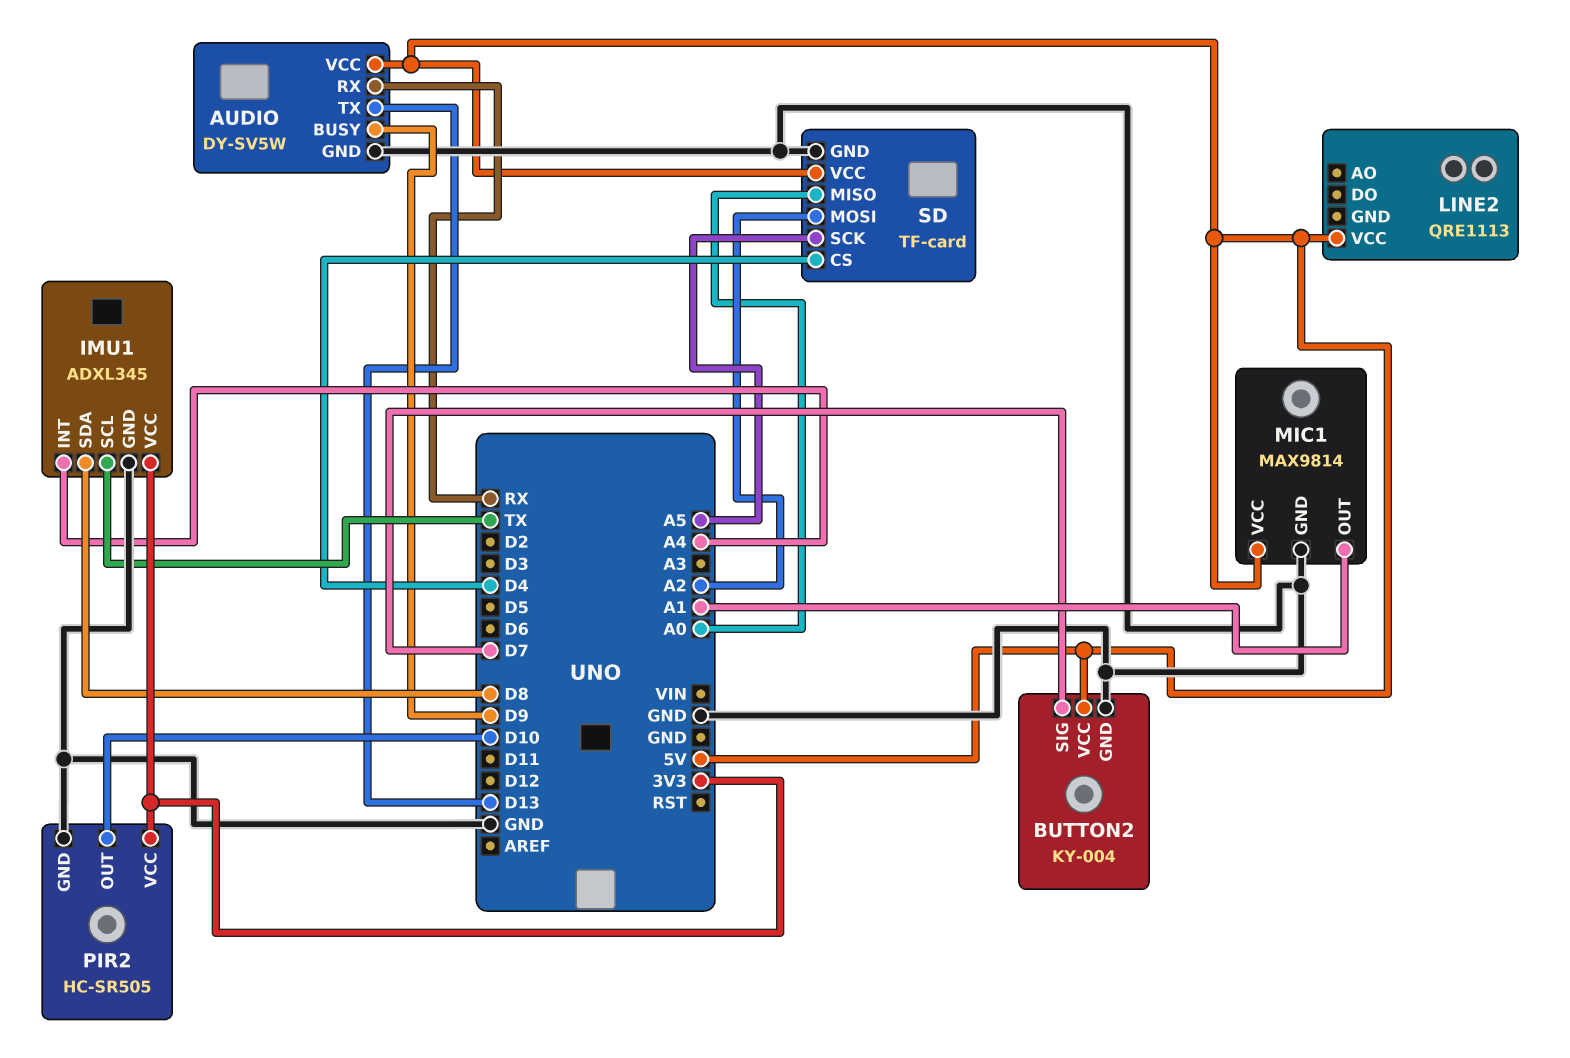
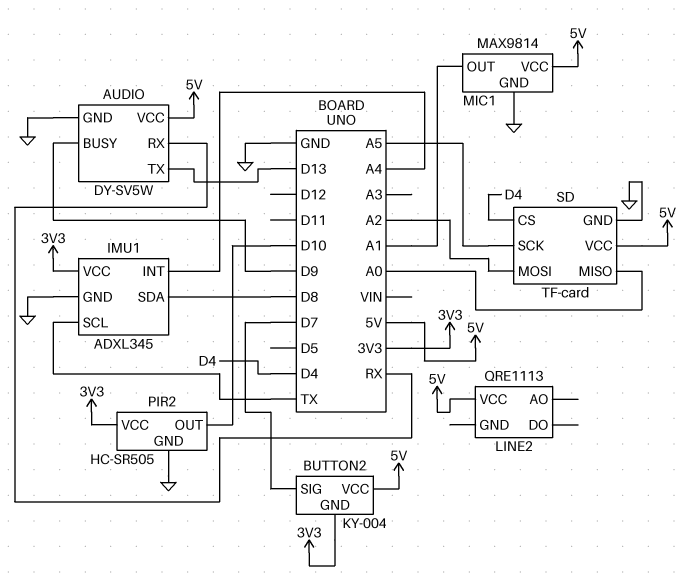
BUTTON2 pin GND: GND -> 3V3

